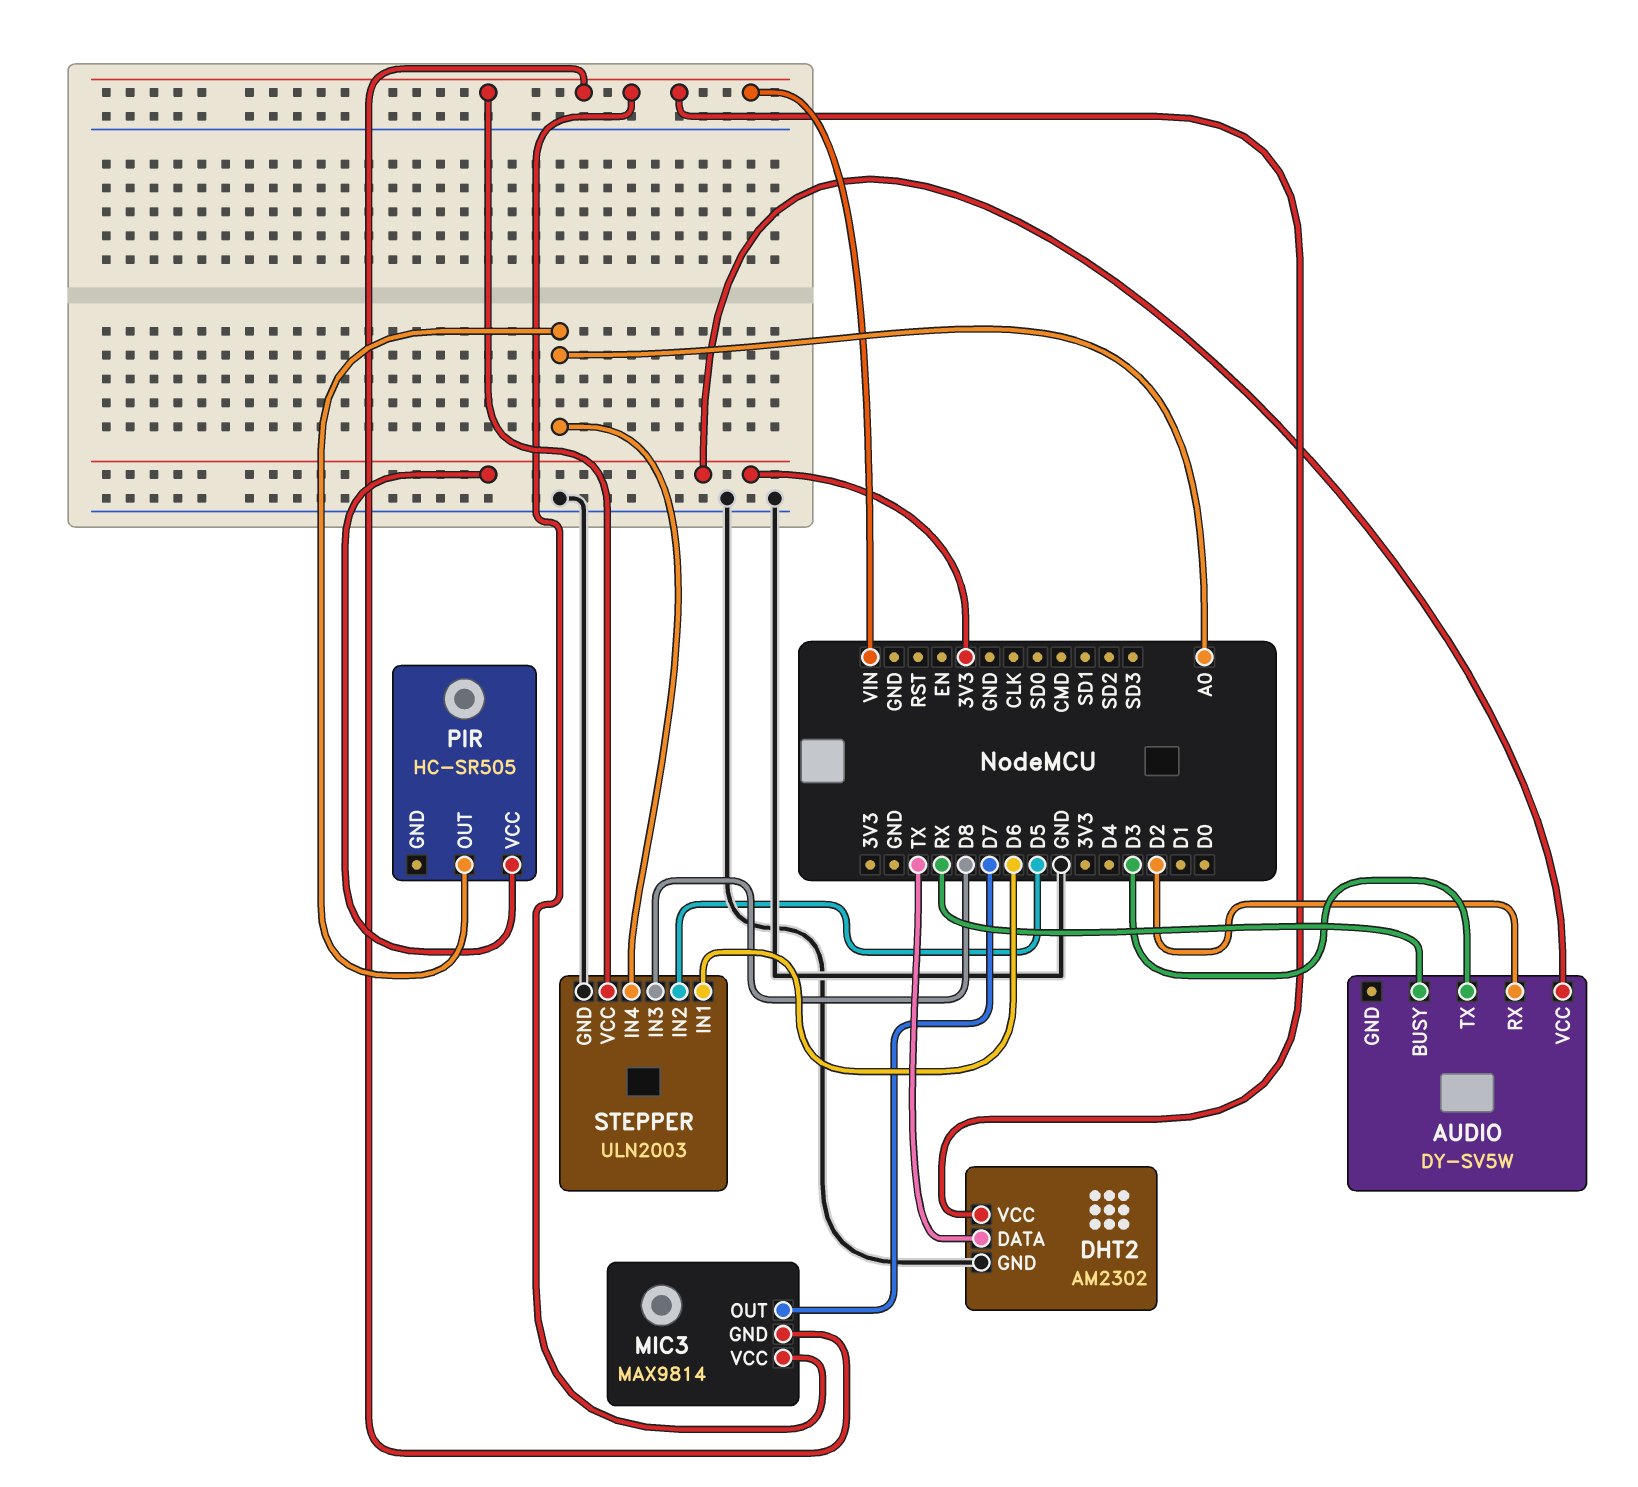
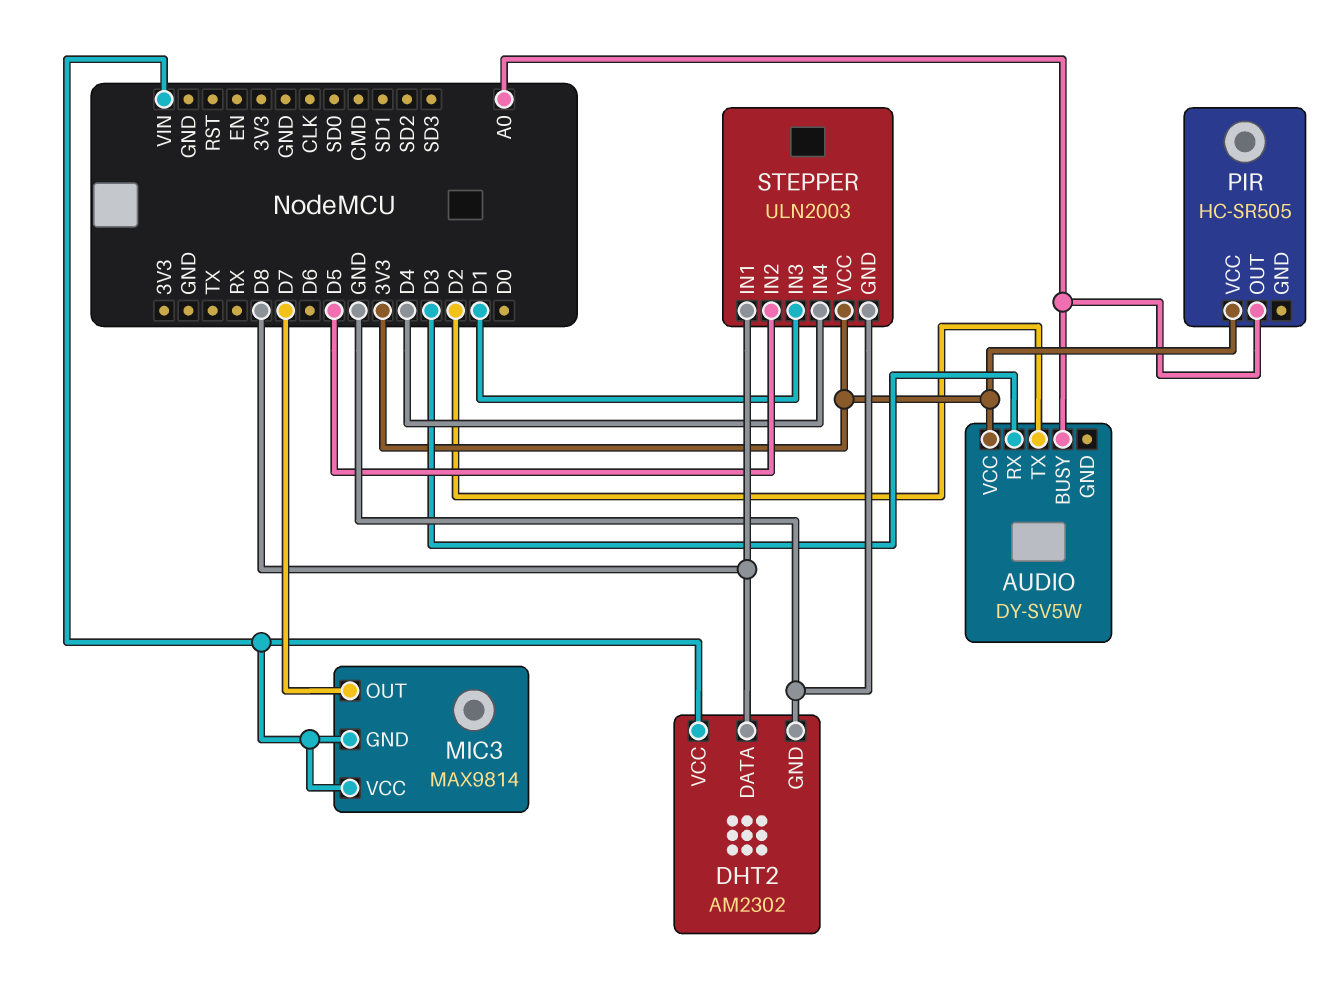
AUDIO pin BUSY: RX -> A0
AUDIO pin RX: D2 -> D3
AUDIO pin TX: D3 -> D2
DHT2 pin DATA: TX -> D8
STEPPER pin IN1: D6 -> D8
STEPPER pin IN3: D8 -> D1
STEPPER pin IN4: A0 -> D4
STEPPER pin VCC: VIN -> 3V3

